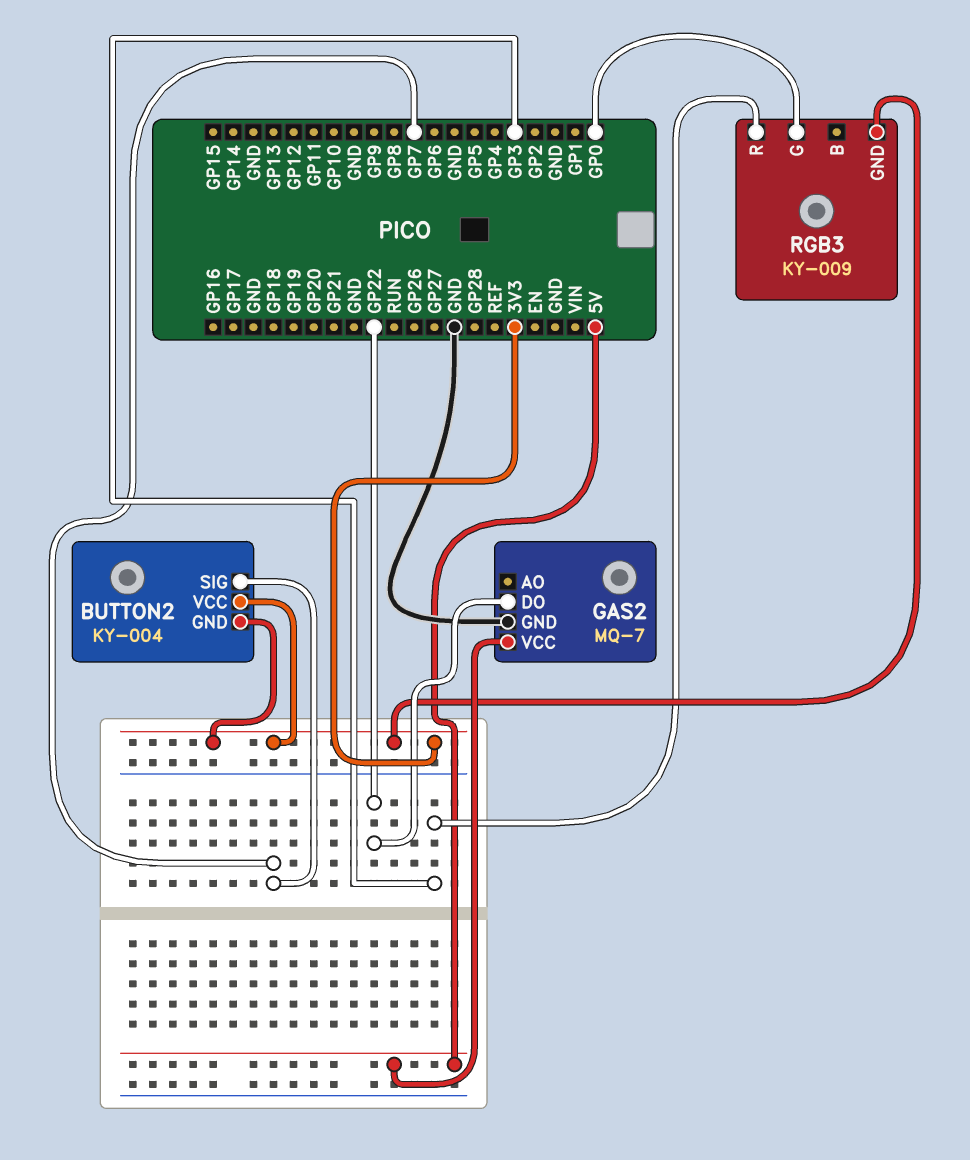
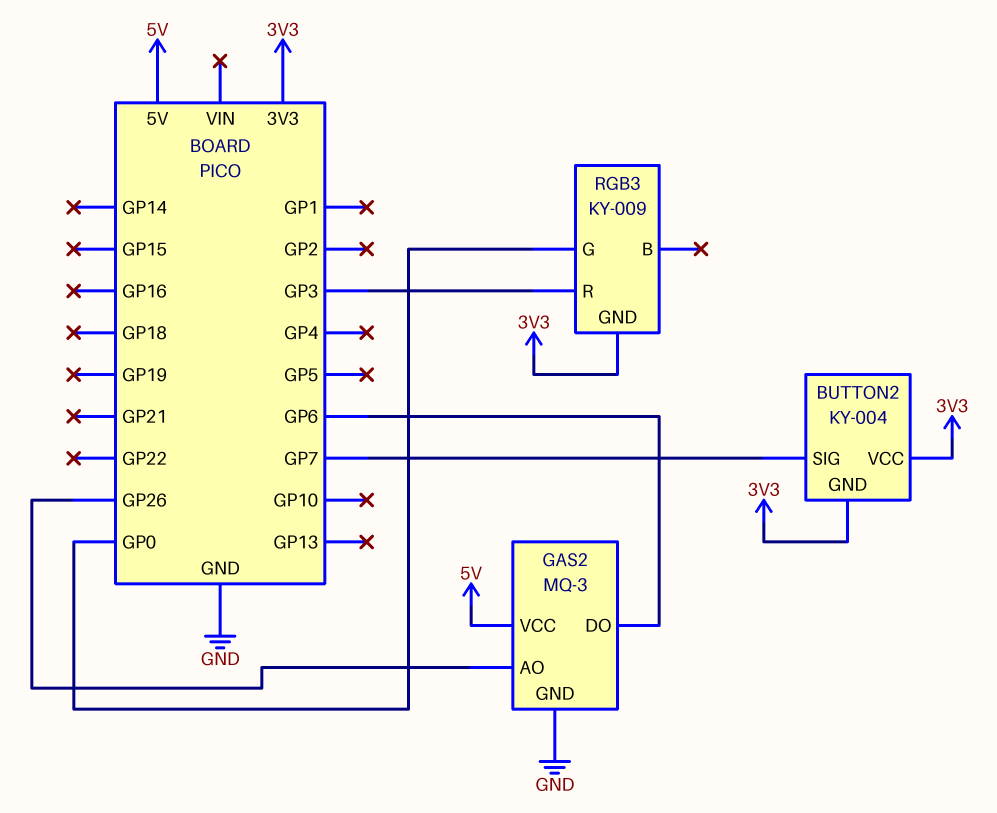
GAS2: MQ-7 -> MQ-3
GAS2 pin AO: none -> GP26
GAS2 pin DO: GP22 -> GP6

